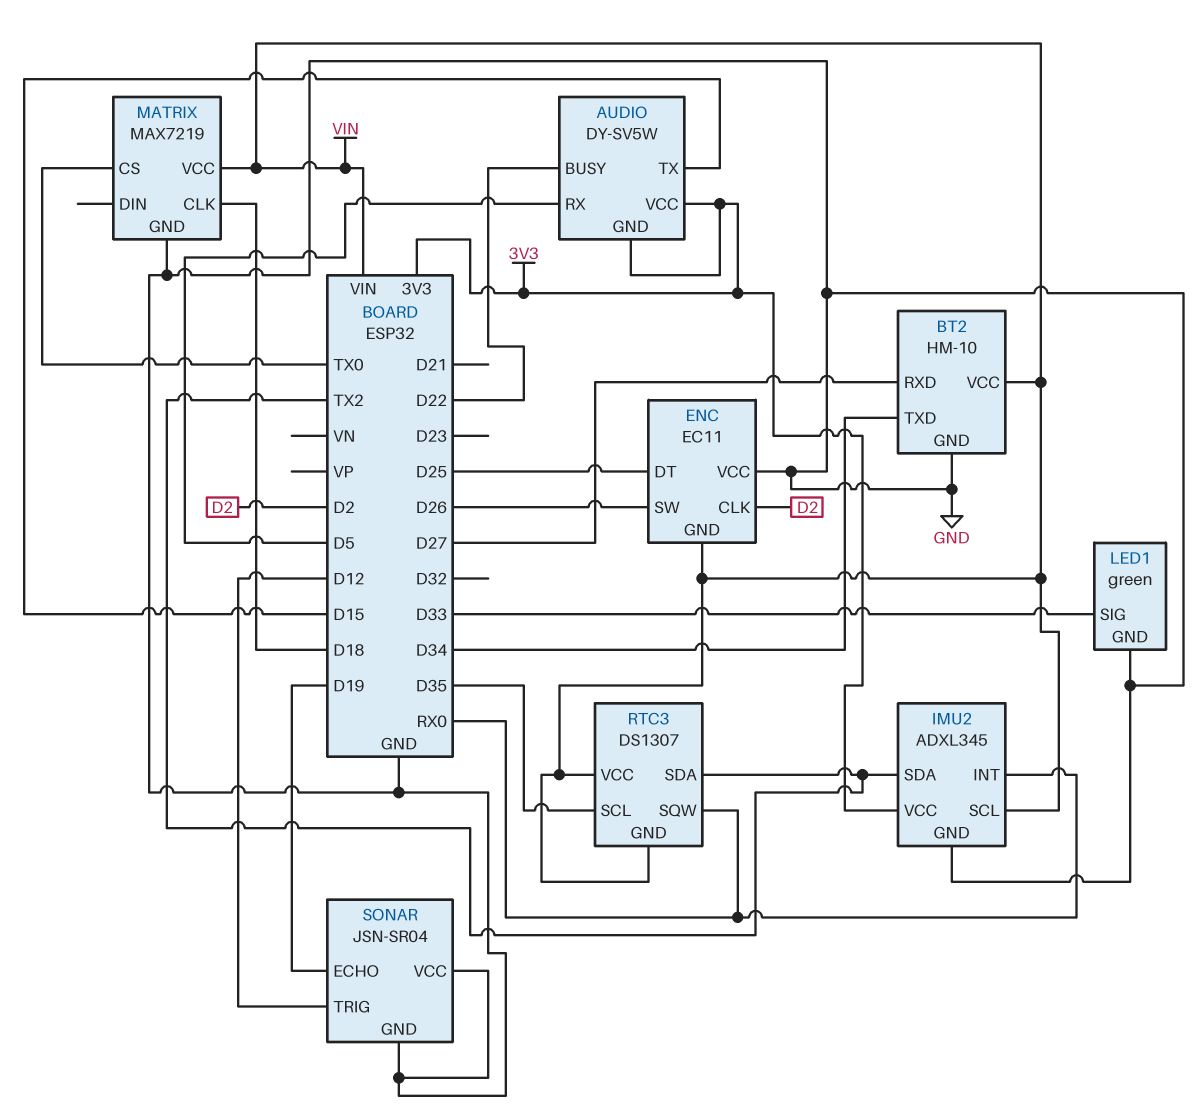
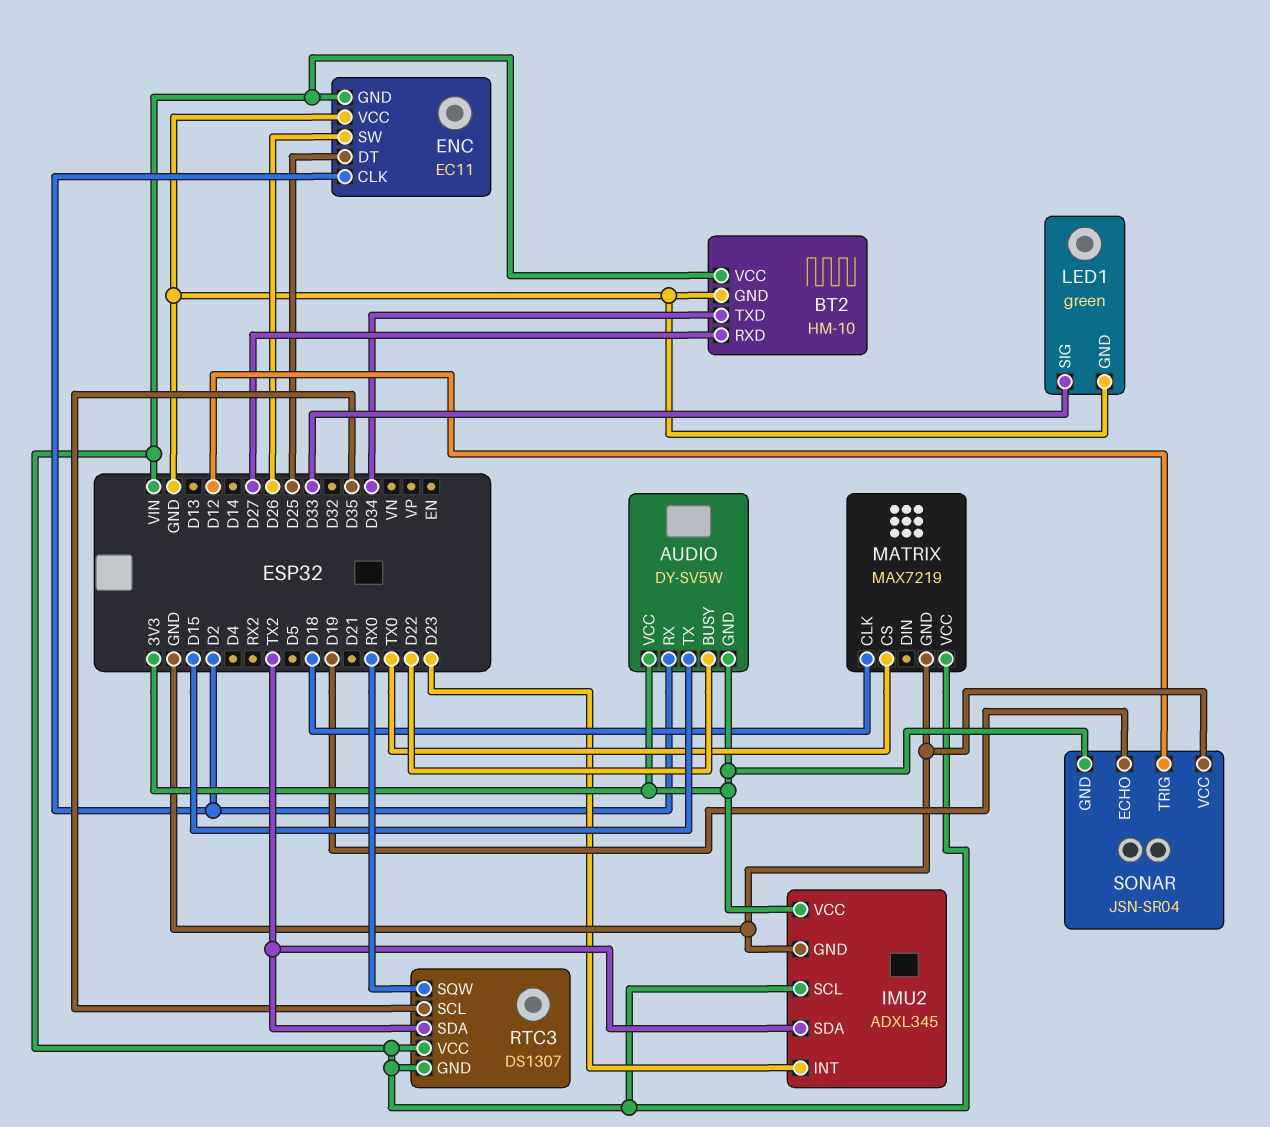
AUDIO pin RX: D5 -> D2
IMU2 pin INT: RX0 -> D23
SONAR pin GND: GND -> 3V3

